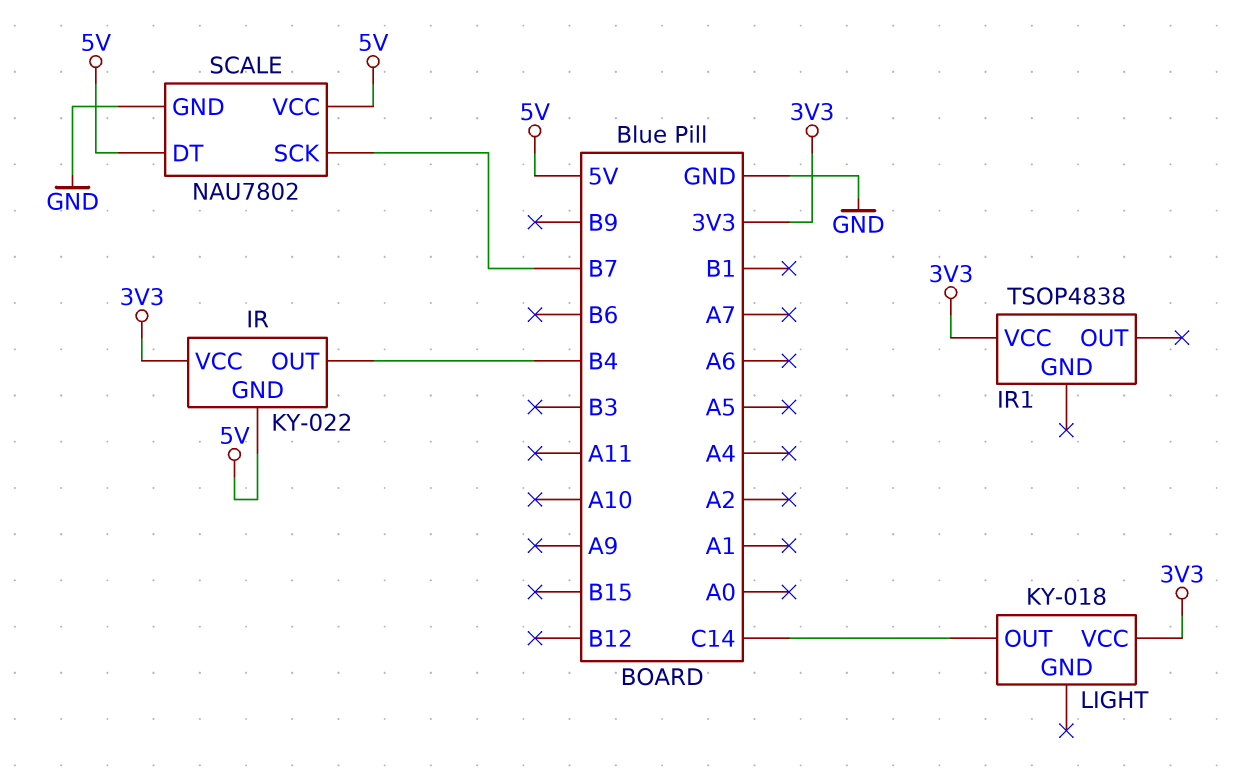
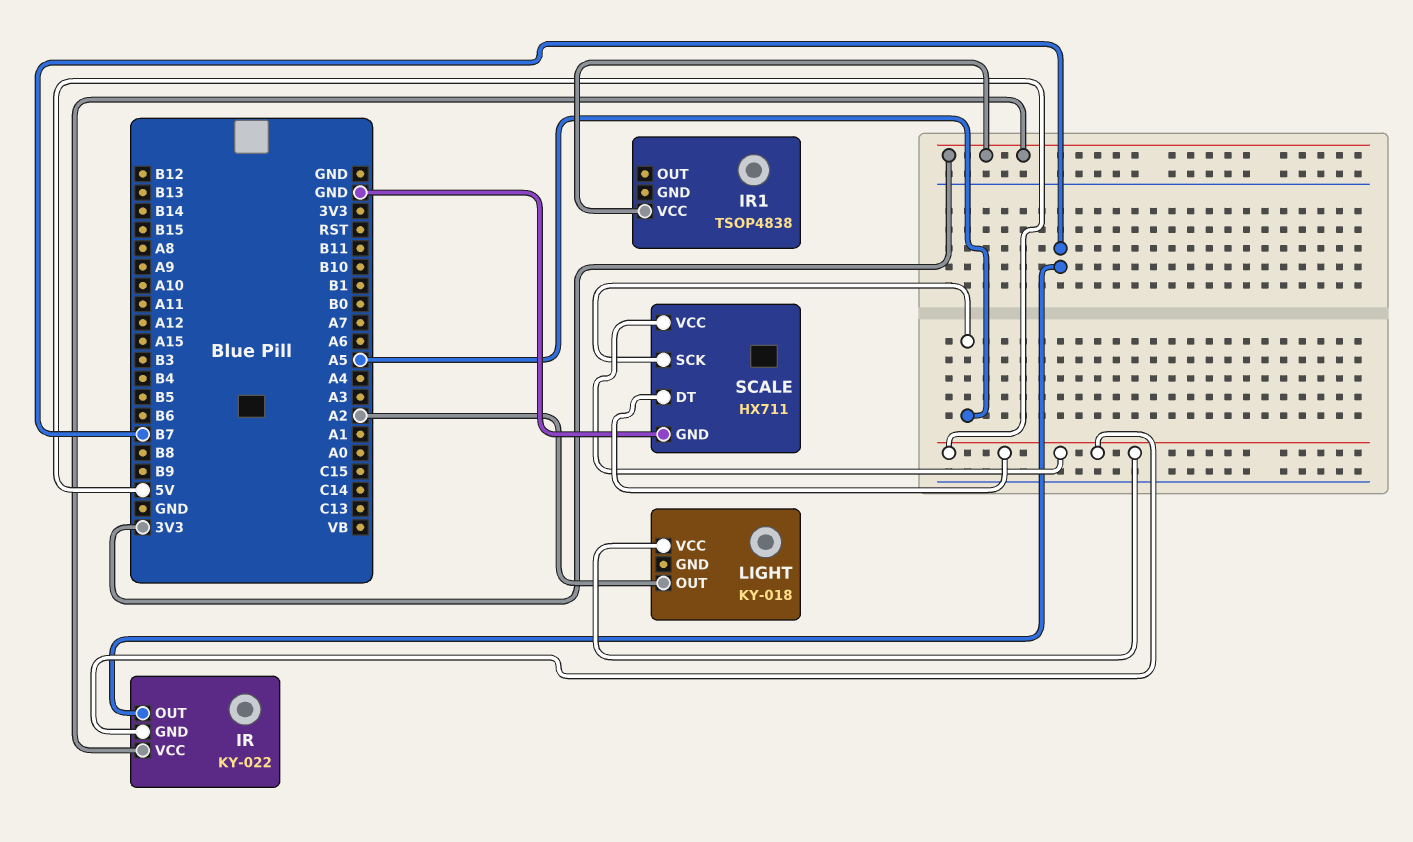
IR pin OUT: B4 -> B7
LIGHT pin OUT: C14 -> A2
LIGHT pin VCC: 3V3 -> 5V
SCALE: NAU7802 -> HX711
SCALE pin SCK: B7 -> A5

